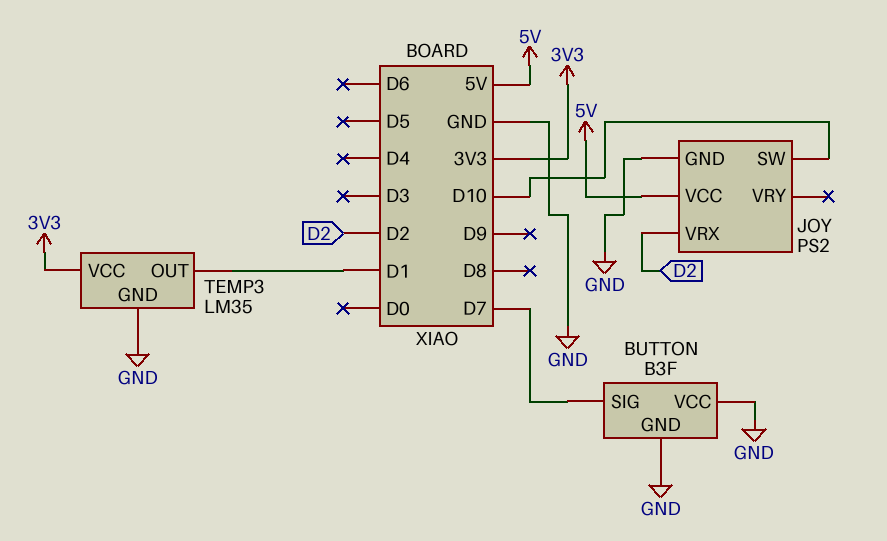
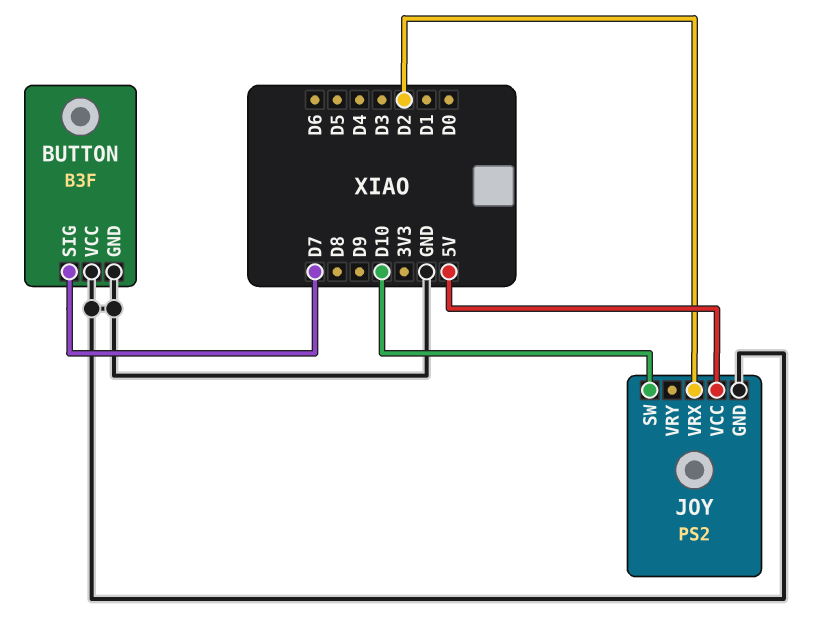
TEMP3: LM35 -> none
TEMP3 pin GND: GND -> none
TEMP3 pin OUT: D1 -> none
TEMP3 pin VCC: 3V3 -> none

